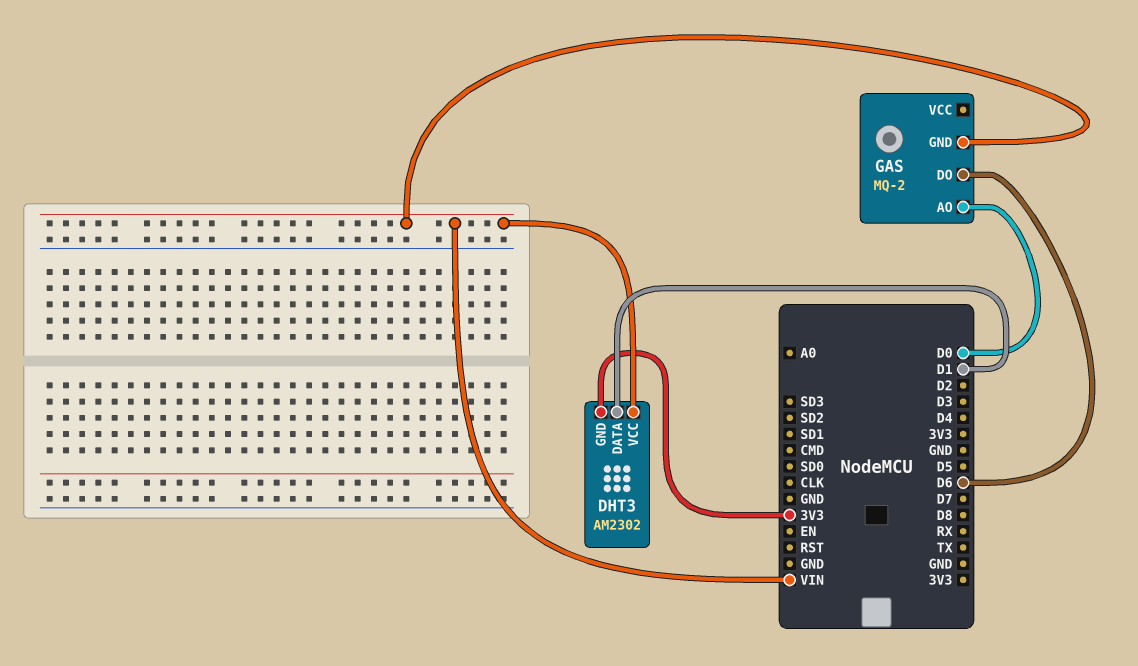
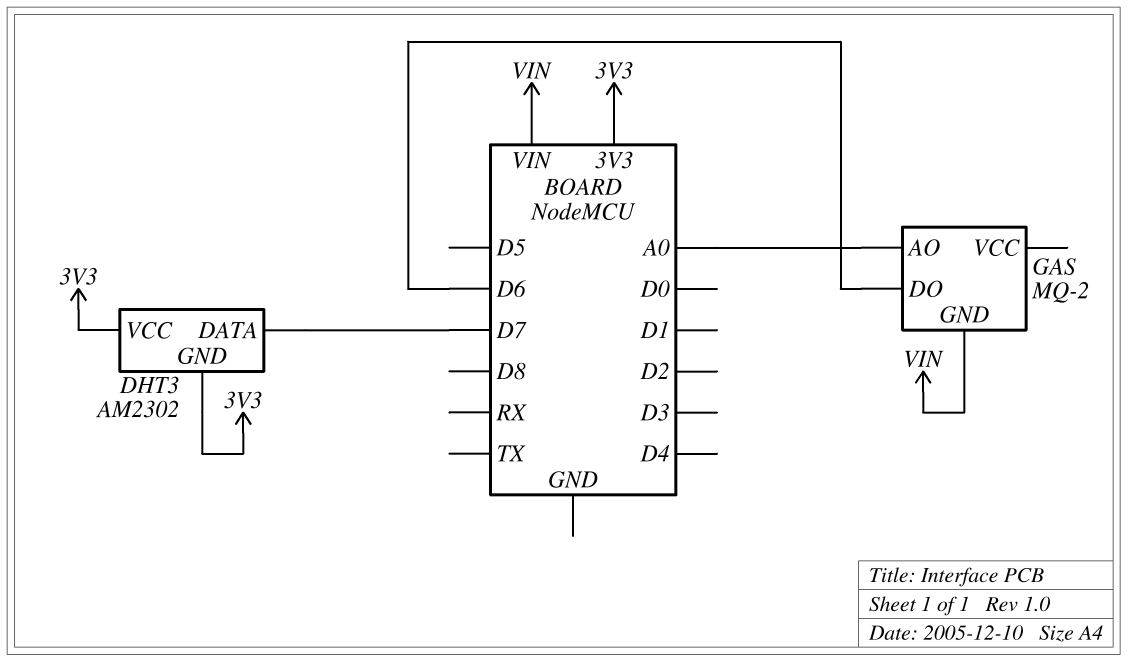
DHT3 pin DATA: D1 -> D7
DHT3 pin VCC: VIN -> 3V3
GAS pin AO: D0 -> A0

